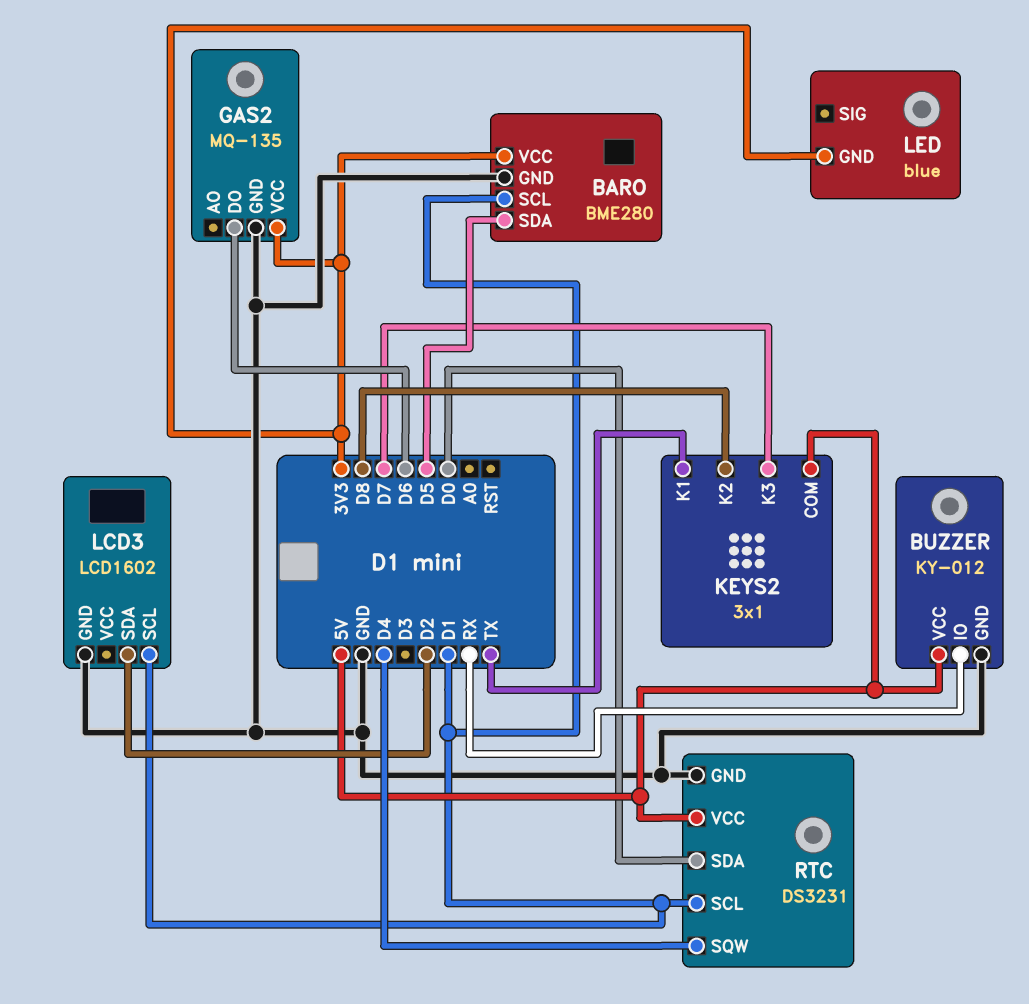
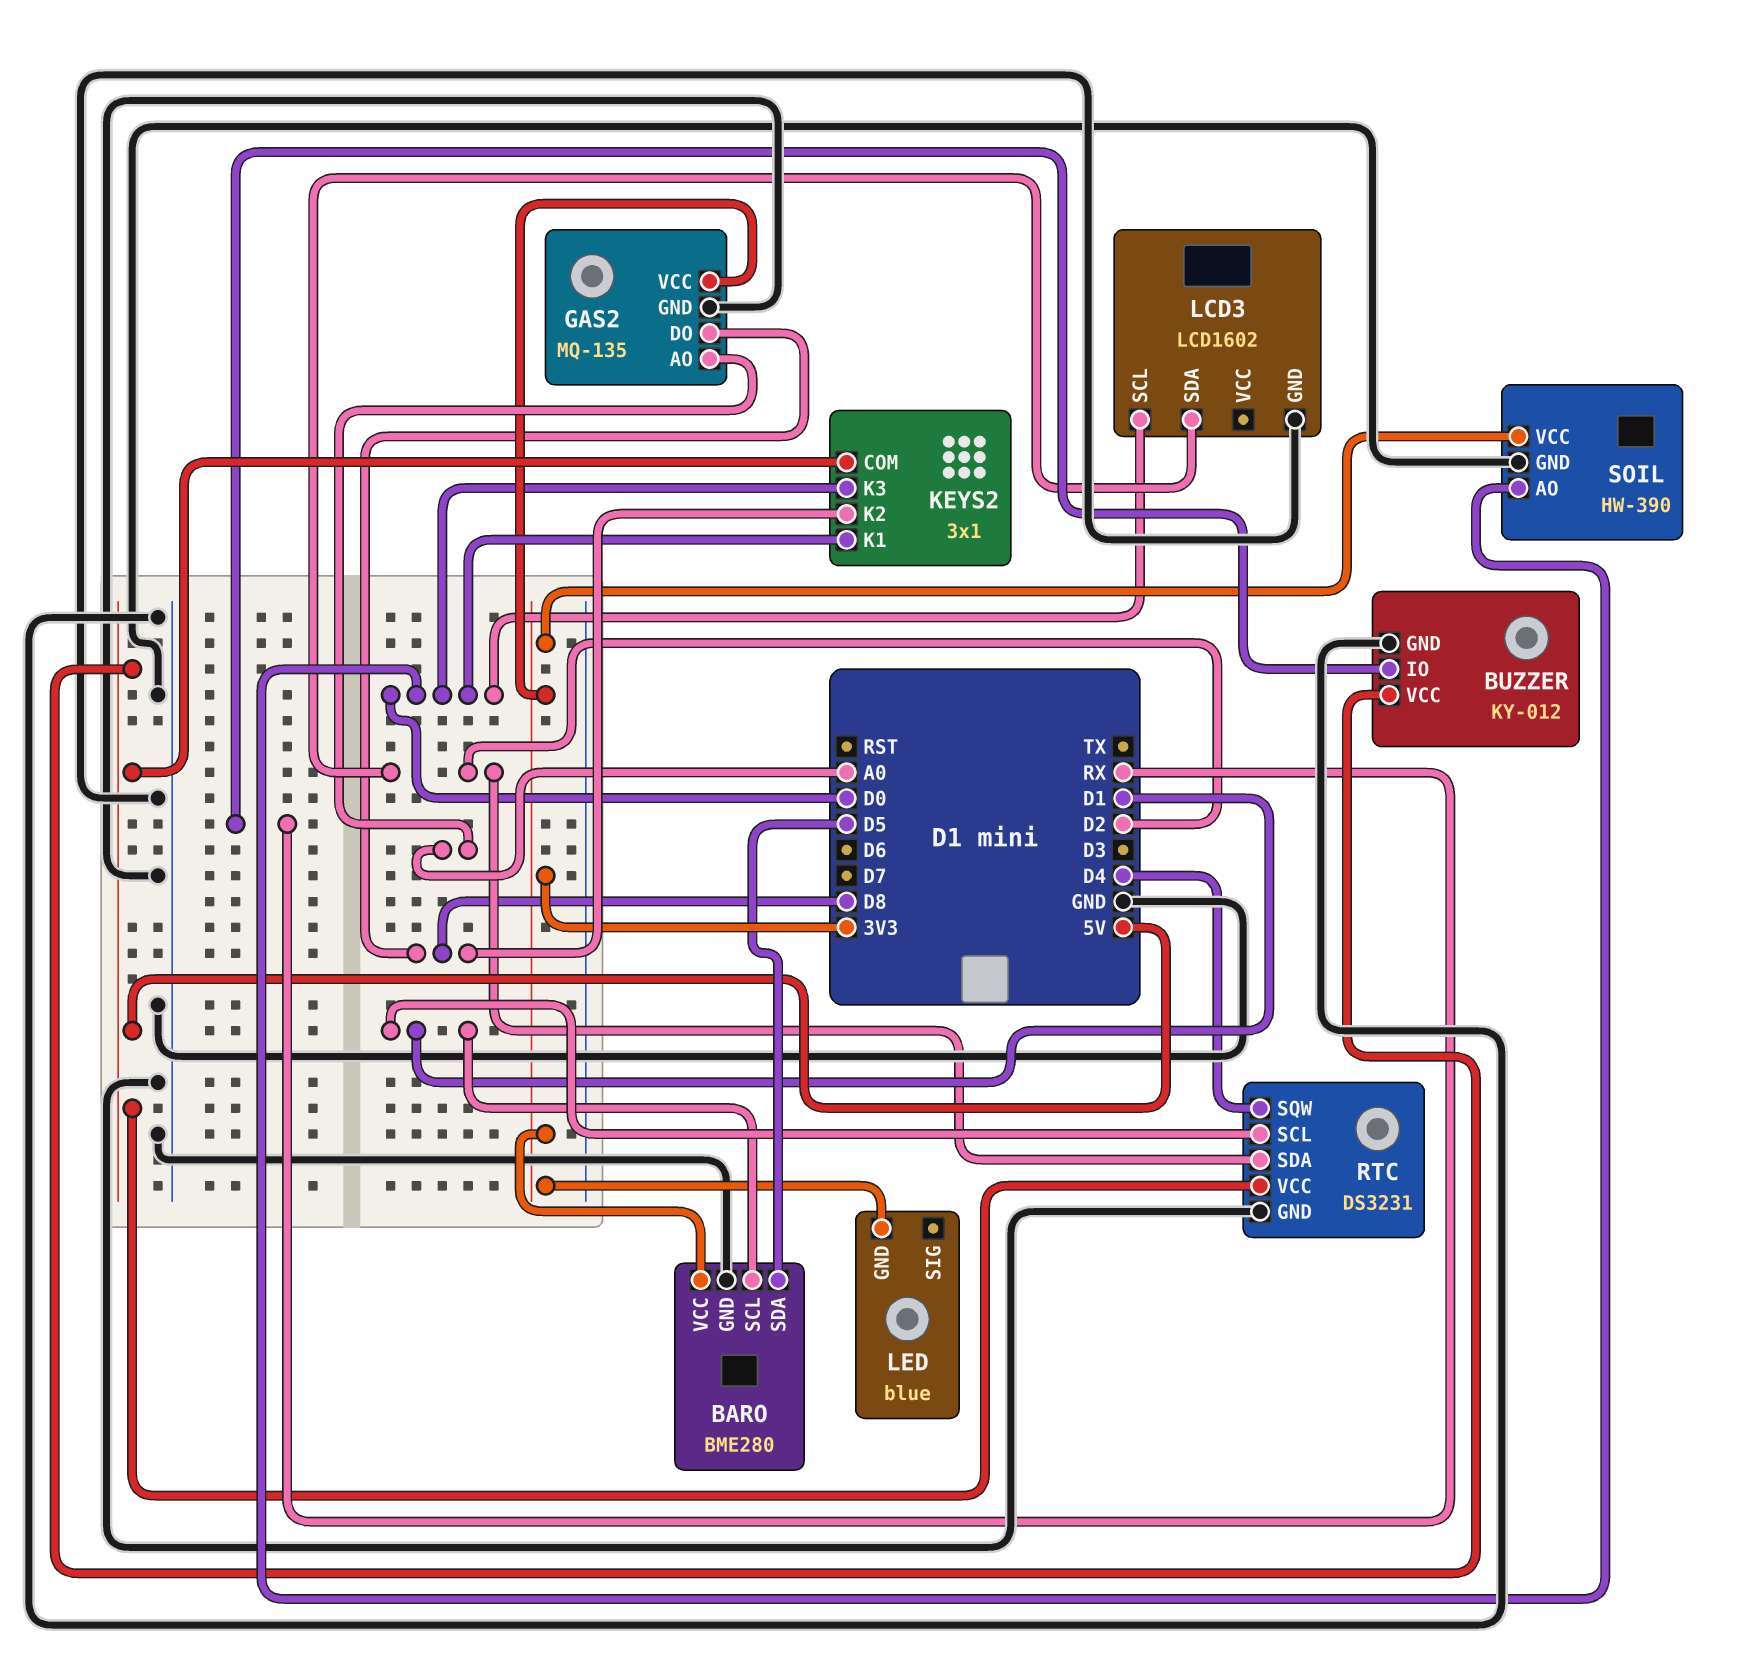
GAS2 pin AO: none -> A0
GAS2 pin DO: D6 -> D8
KEYS2 pin K1: TX -> D0
KEYS2 pin K3: D7 -> D0
LCD3 pin SCL: D1 -> D0
RTC pin SDA: D0 -> D2
SOIL: none -> HW-390
SOIL pin AO: none -> D0
SOIL pin GND: none -> GND
SOIL pin VCC: none -> 3V3

